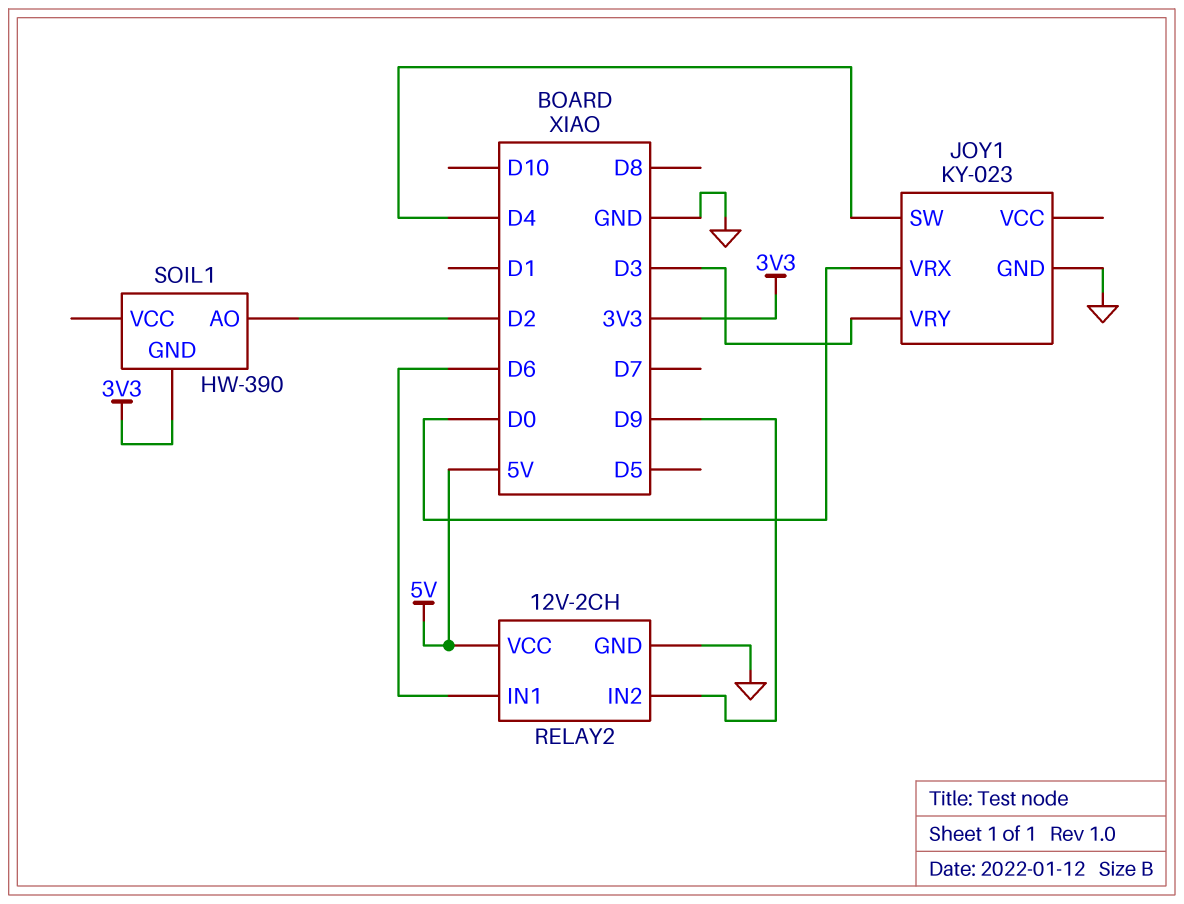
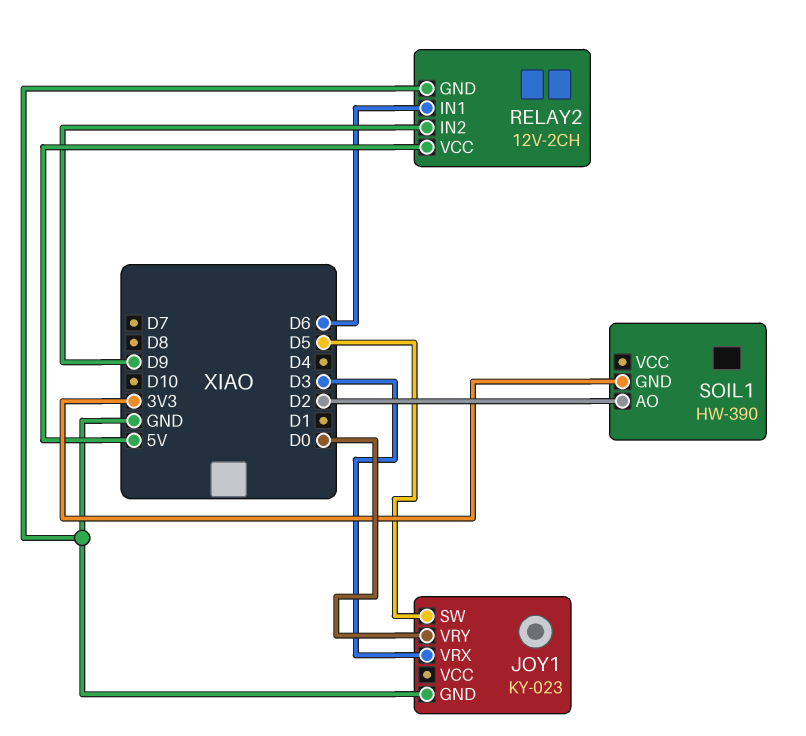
JOY1 pin SW: D4 -> D5
JOY1 pin VRX: D0 -> D3
JOY1 pin VRY: D3 -> D0

